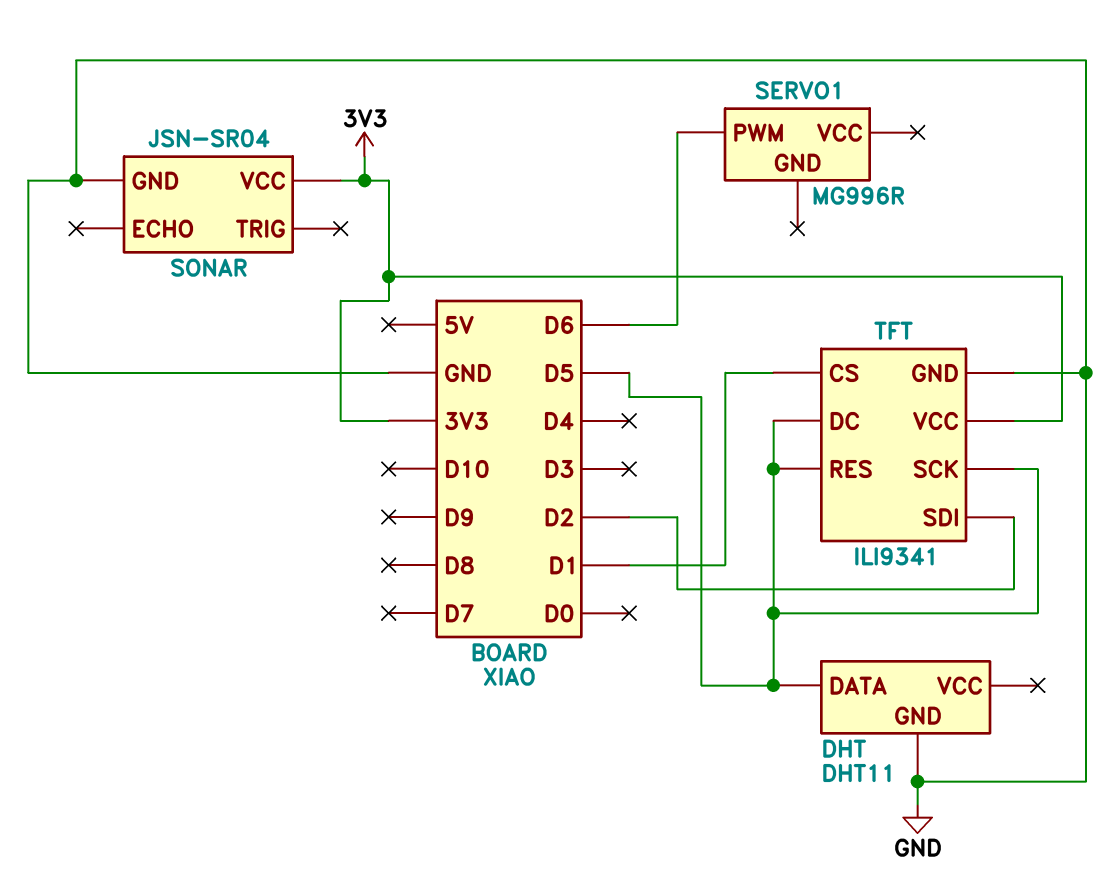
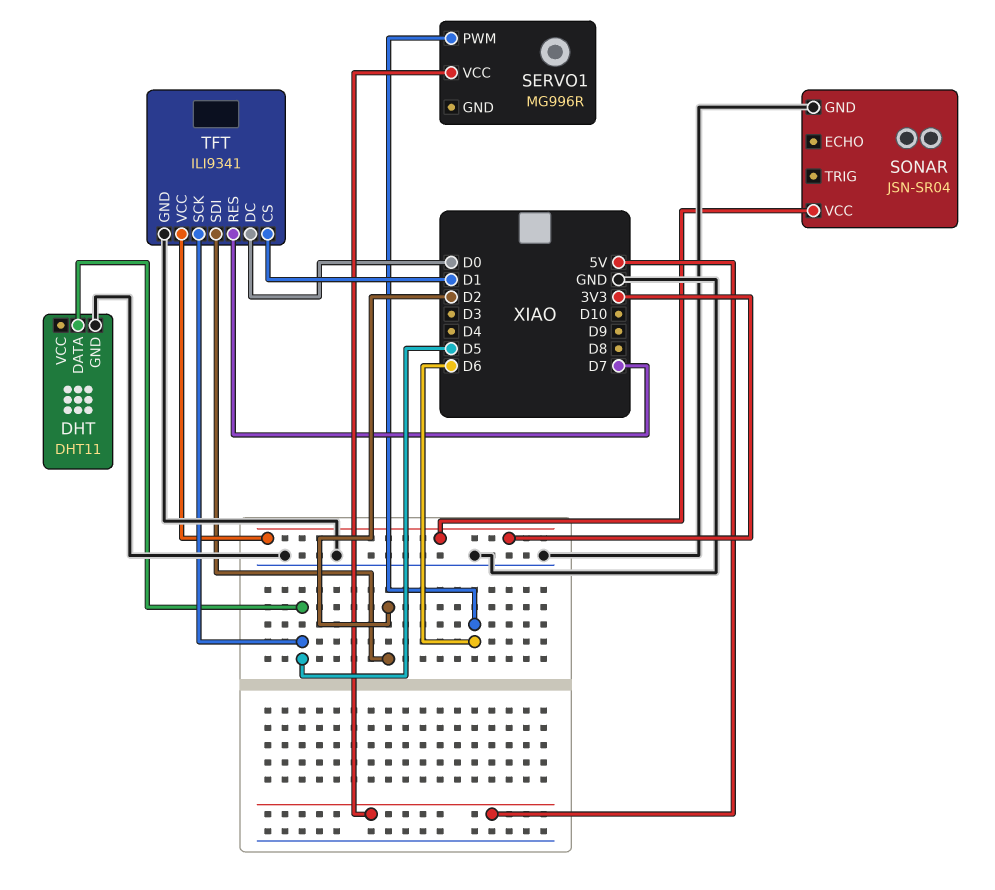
SERVO1 pin VCC: none -> 5V
TFT pin DC: D5 -> D0
TFT pin RES: D5 -> D7

